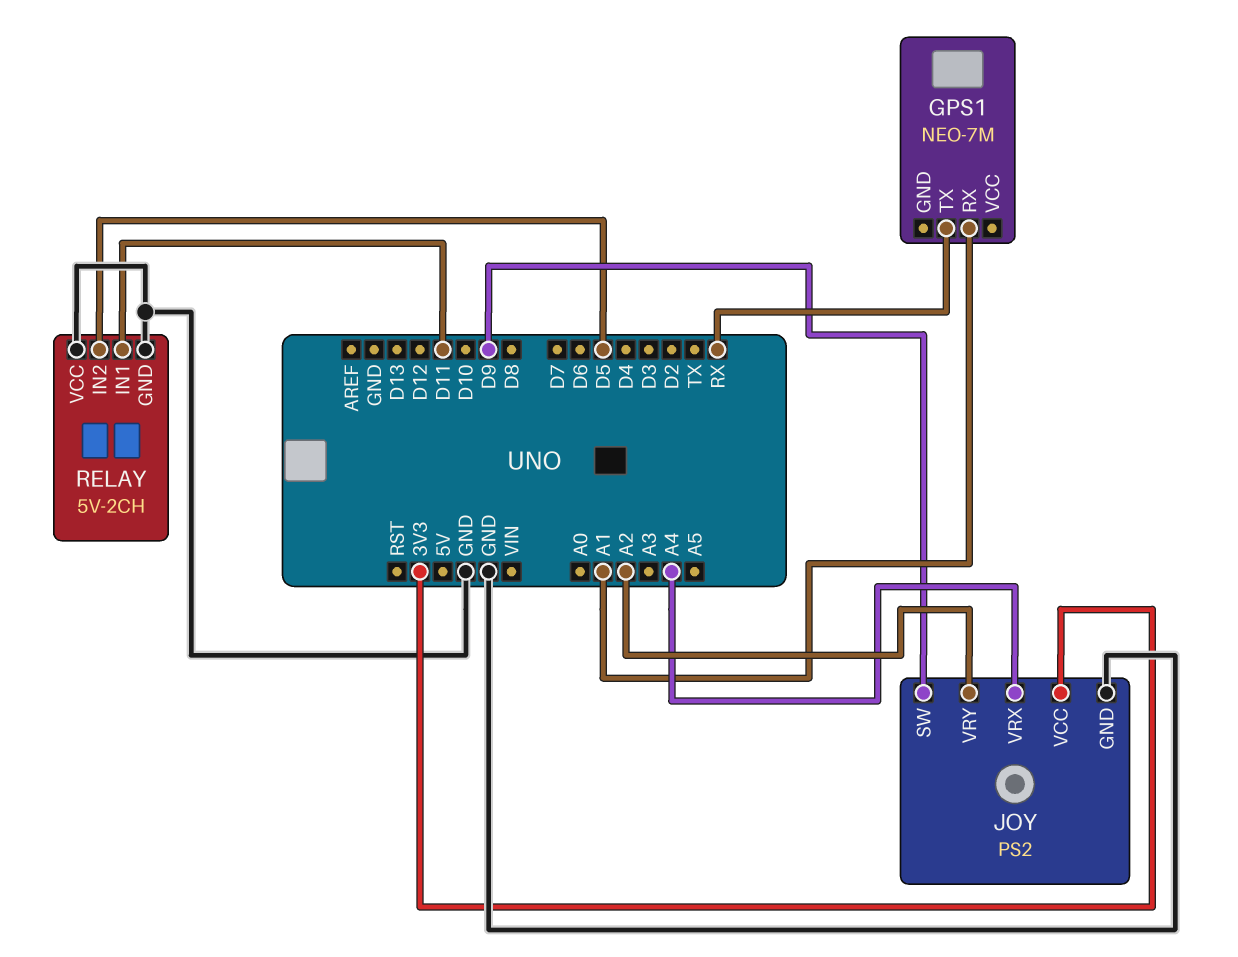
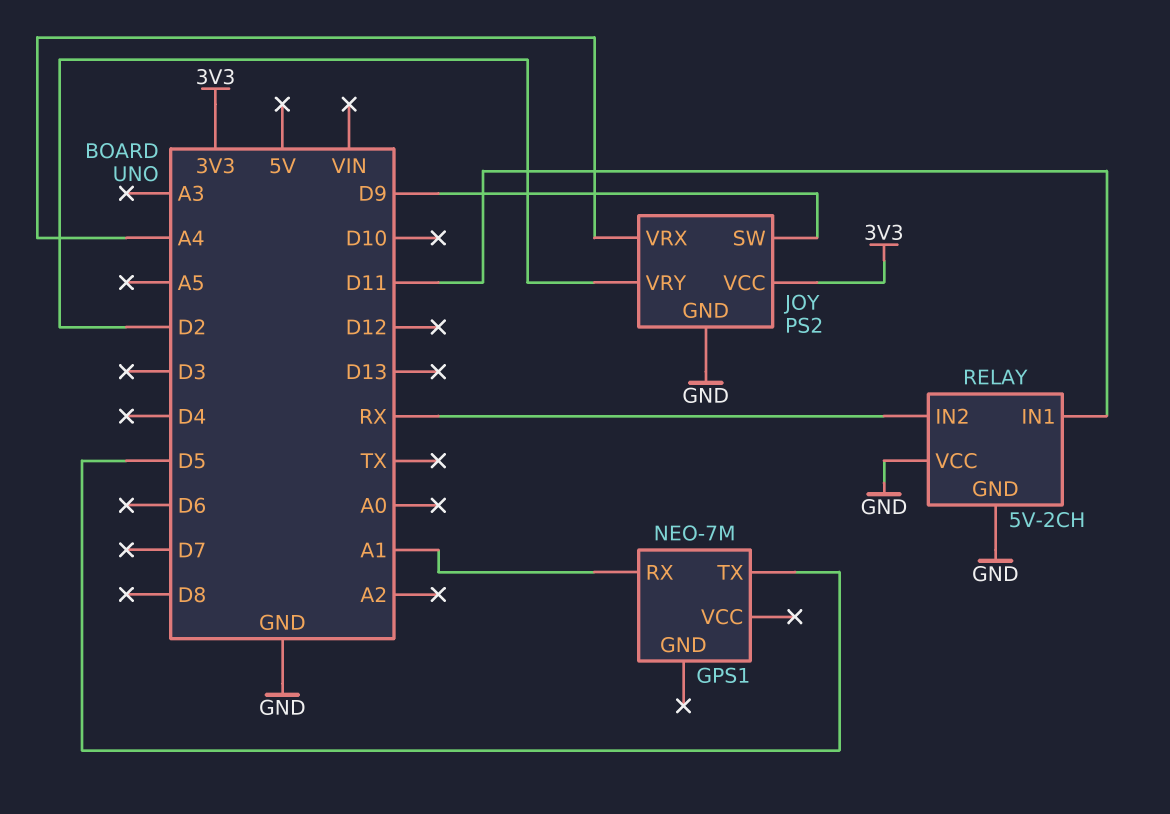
GPS1 pin TX: RX -> D5
JOY pin VRY: A2 -> D2
RELAY pin IN2: D5 -> RX

